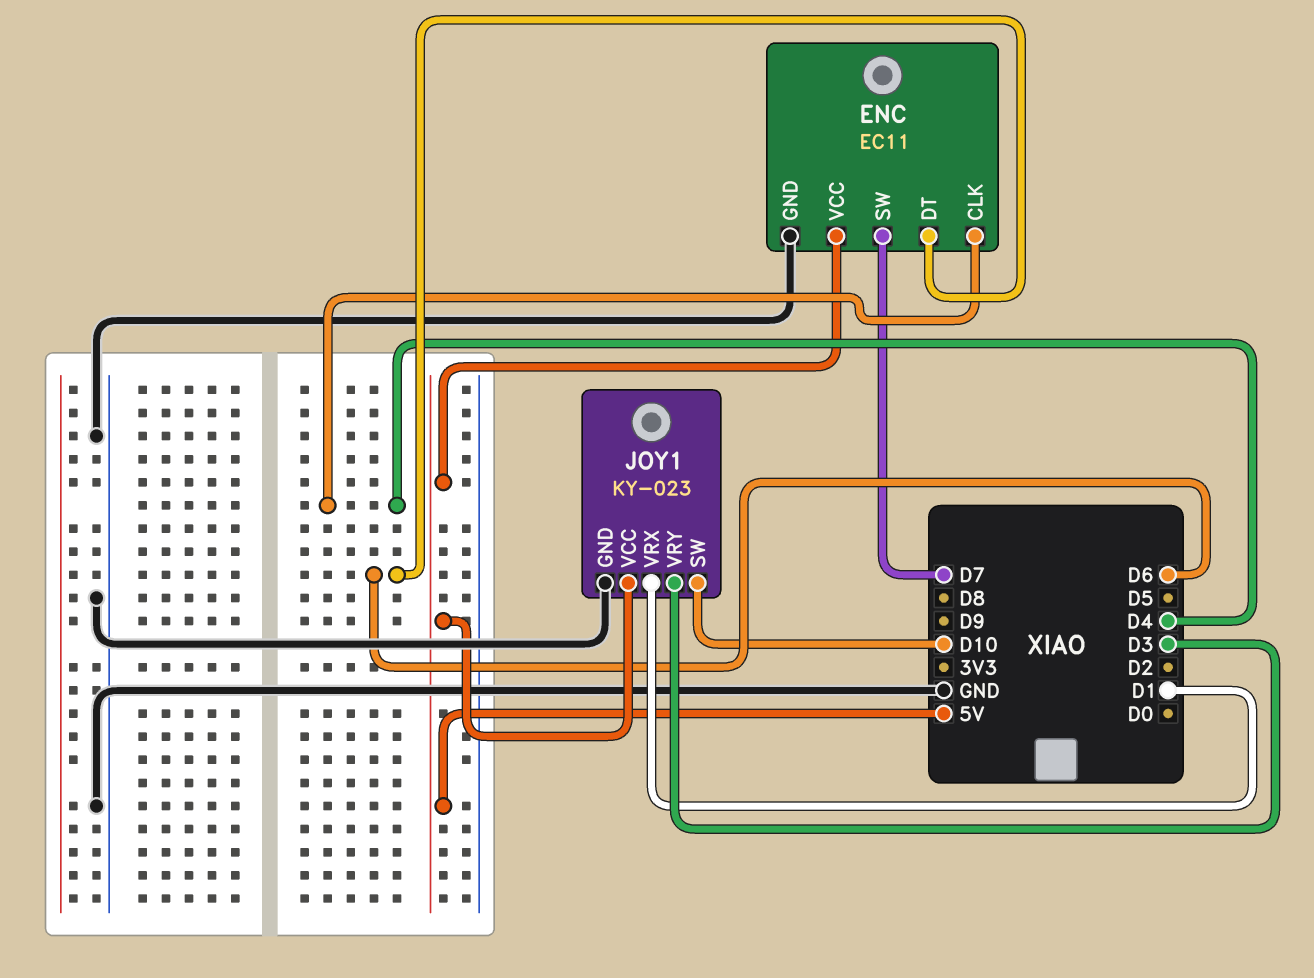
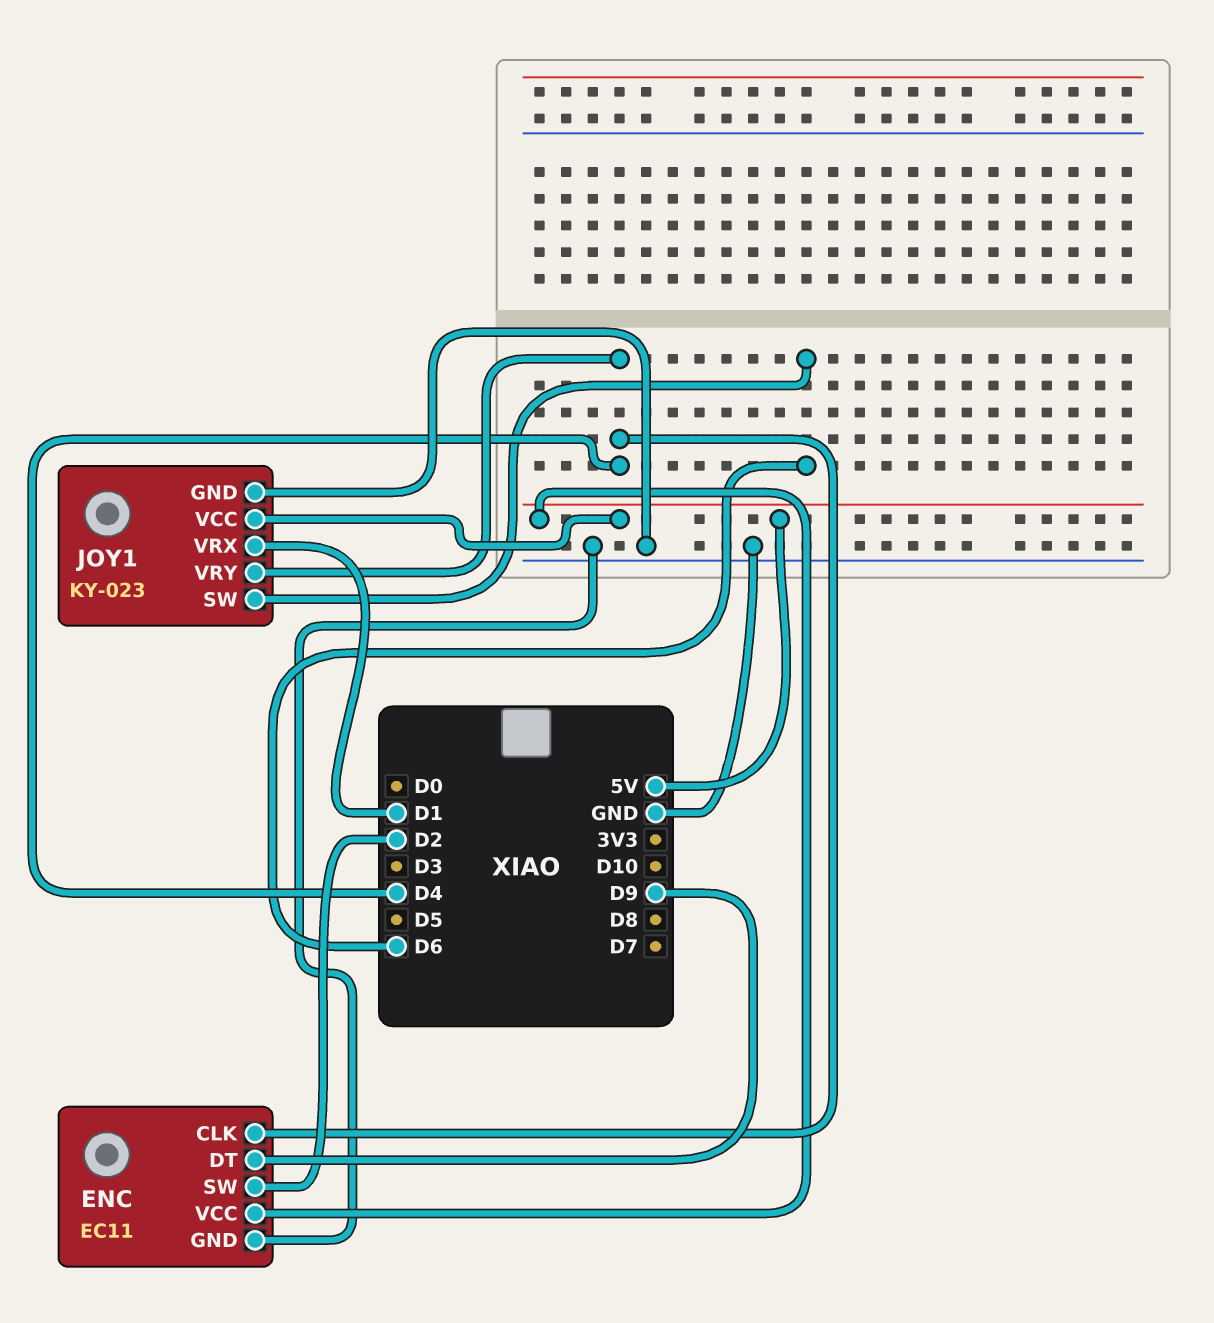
ENC pin DT: D6 -> D9
ENC pin SW: D7 -> D2
JOY1 pin SW: D10 -> D6
JOY1 pin VRY: D3 -> D4

